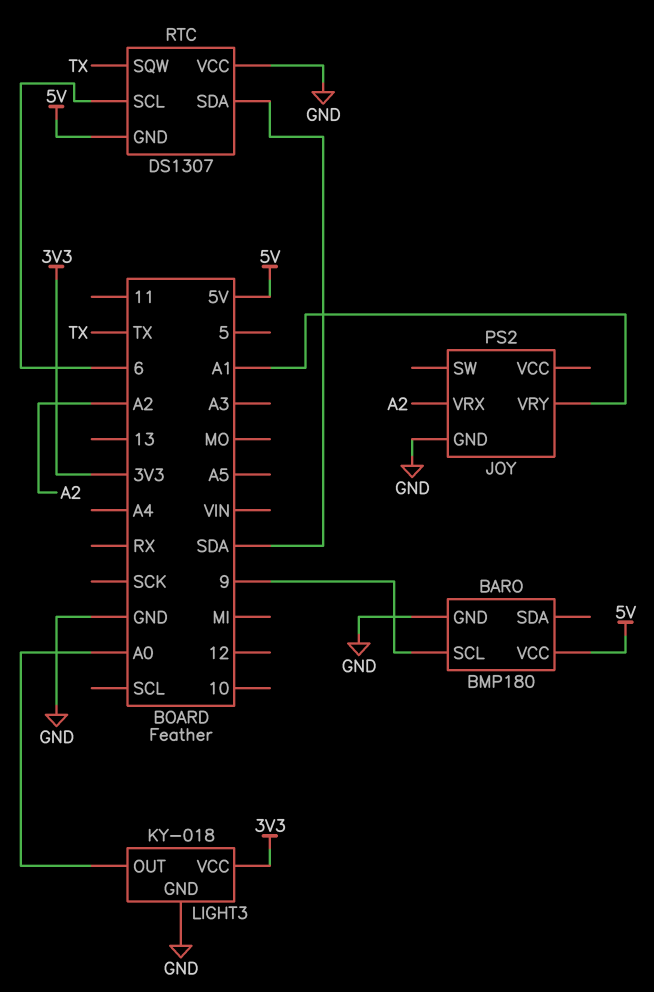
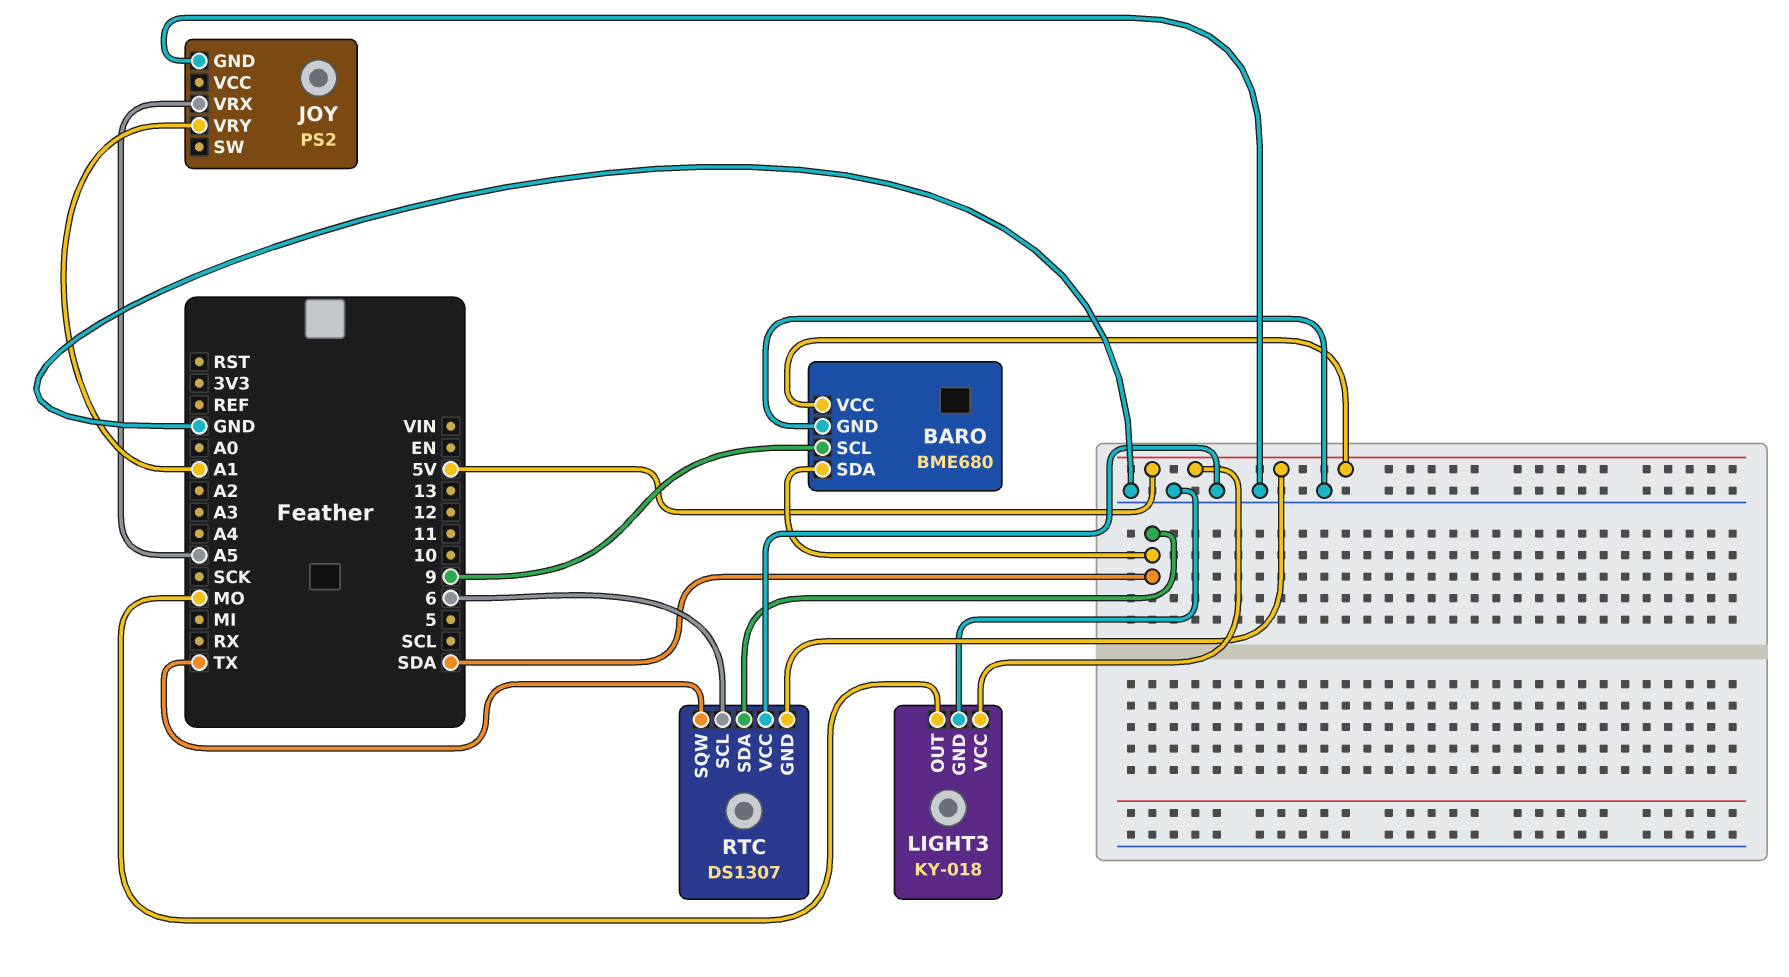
BARO: BMP180 -> BME680
BARO pin SDA: none -> SDA
JOY pin VRX: A2 -> A5
LIGHT3 pin OUT: A0 -> MO
LIGHT3 pin VCC: 3V3 -> 5V

